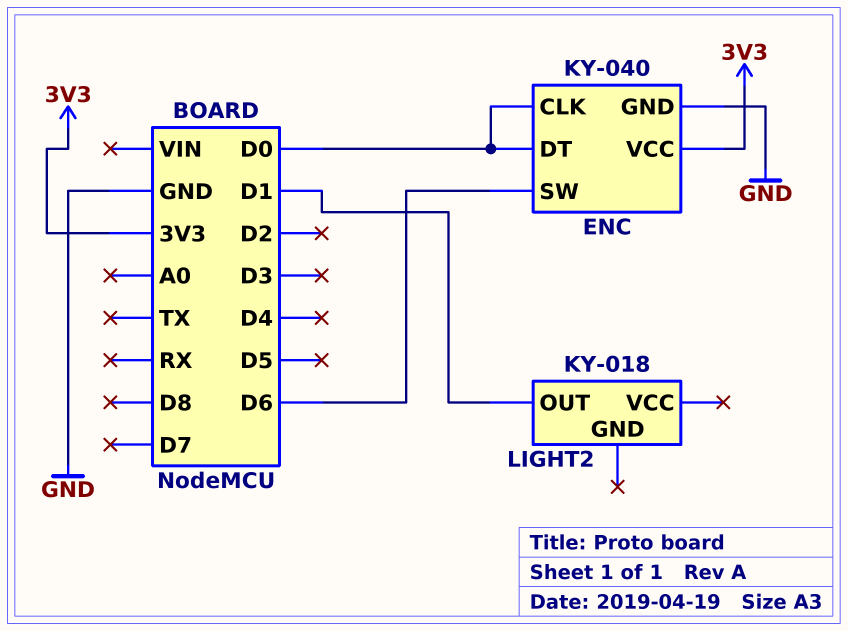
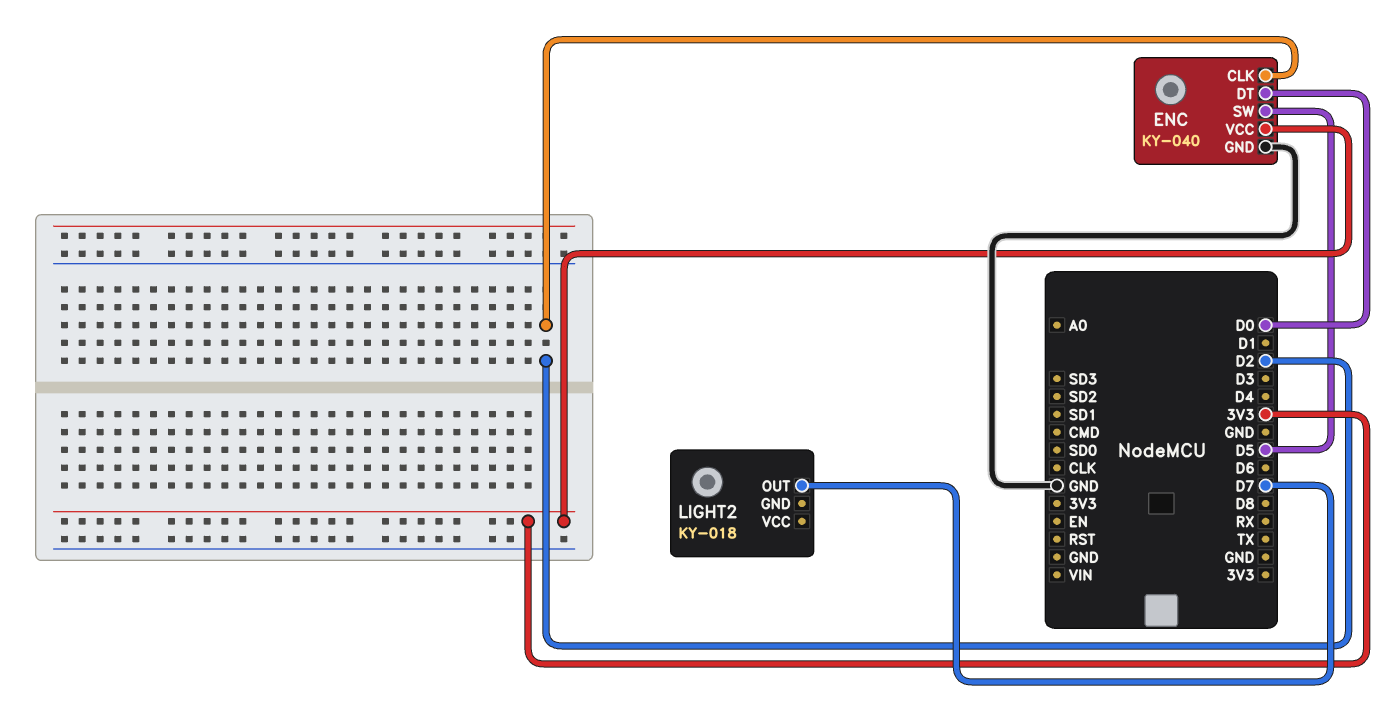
ENC pin CLK: D0 -> D2
ENC pin SW: D6 -> D5
LIGHT2 pin OUT: D1 -> D7

